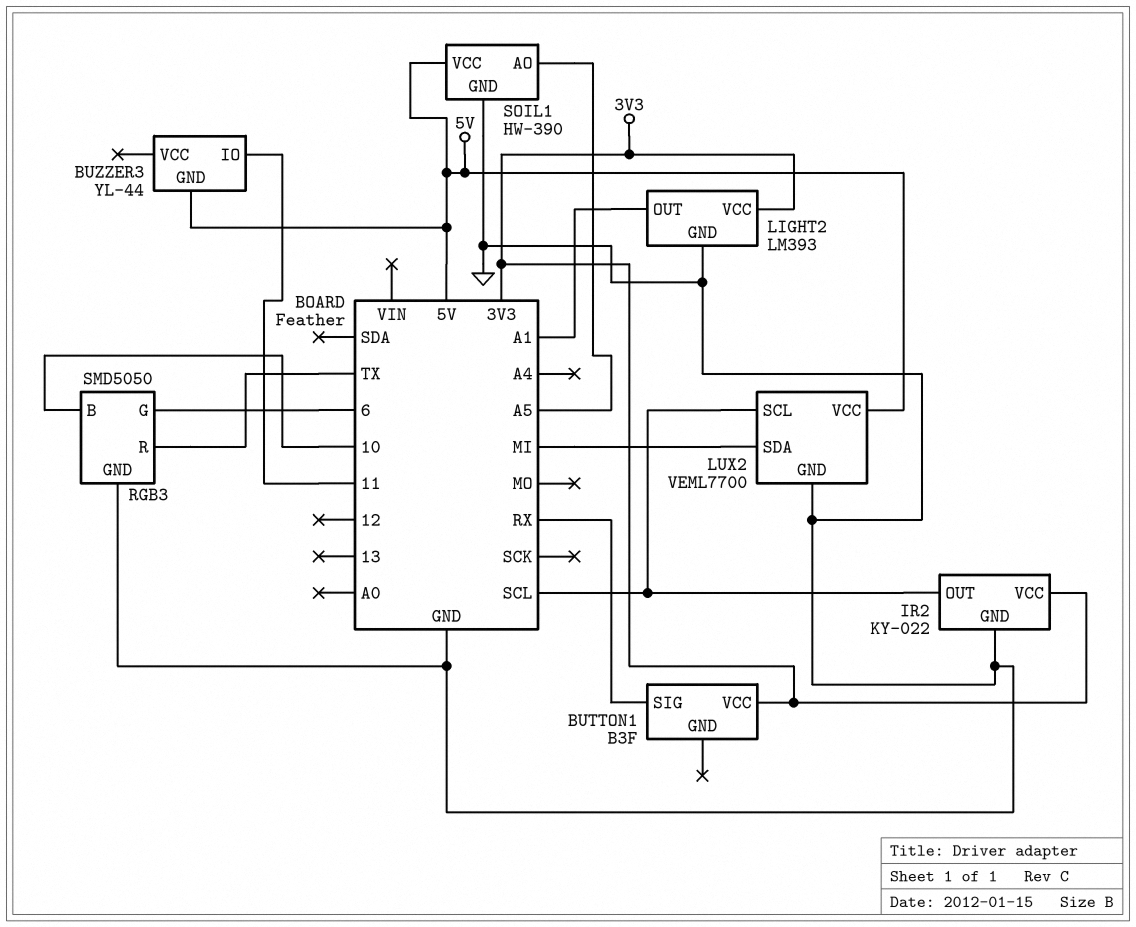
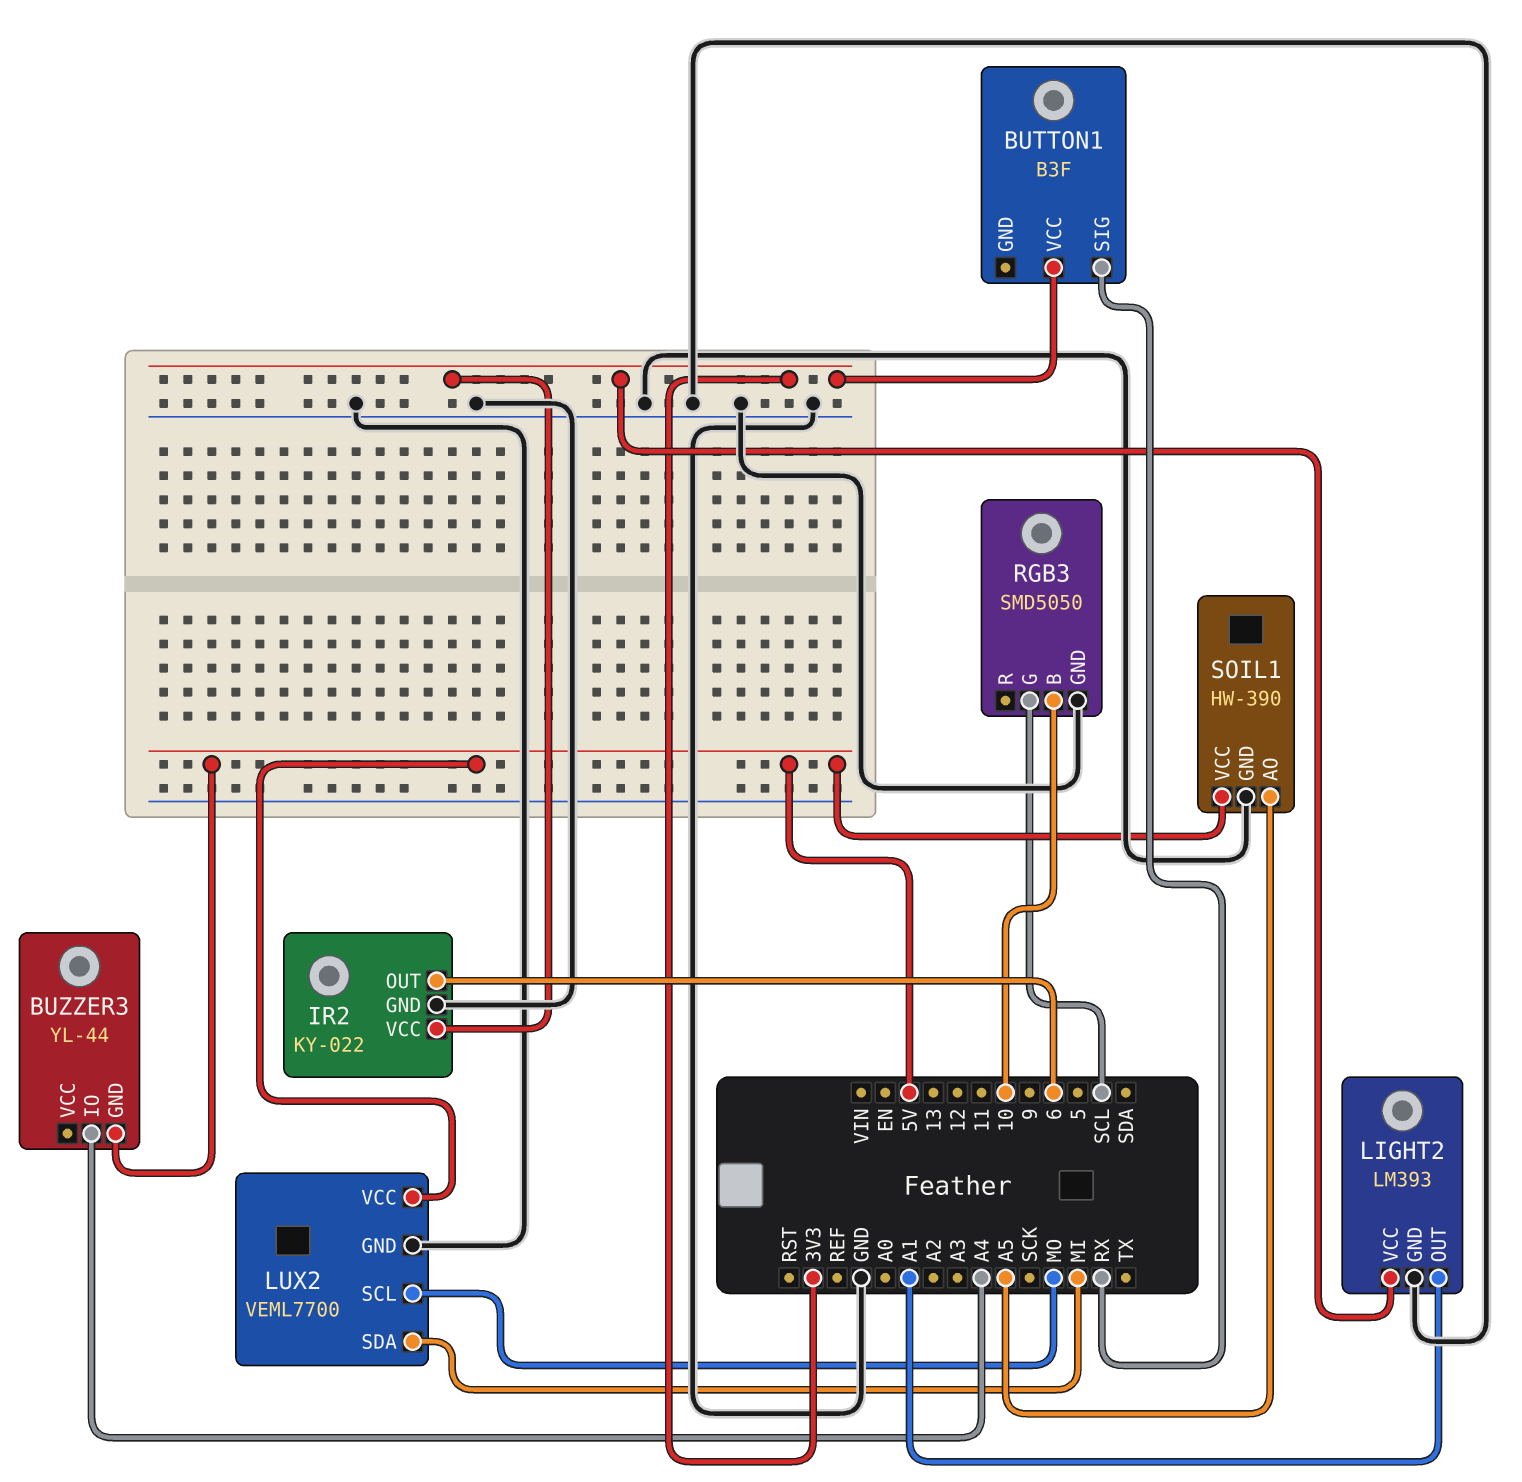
BUZZER3 pin IO: 11 -> A4
IR2 pin OUT: SCL -> 6
LUX2 pin SCL: SCL -> MO
RGB3 pin G: 6 -> SCL
RGB3 pin R: TX -> none

